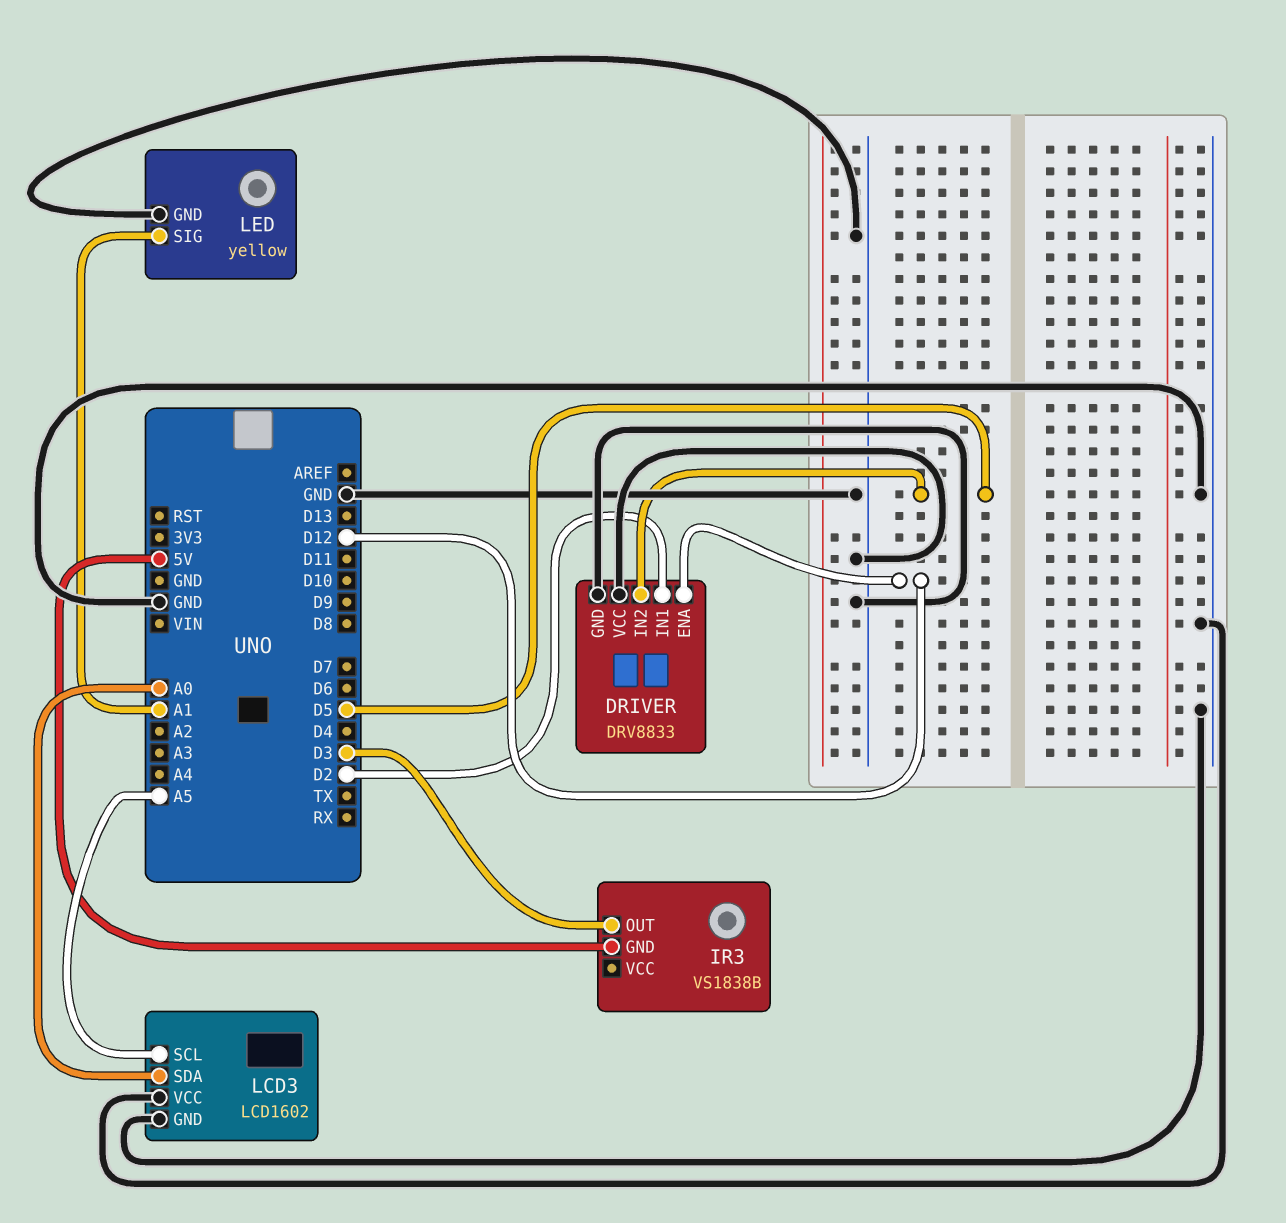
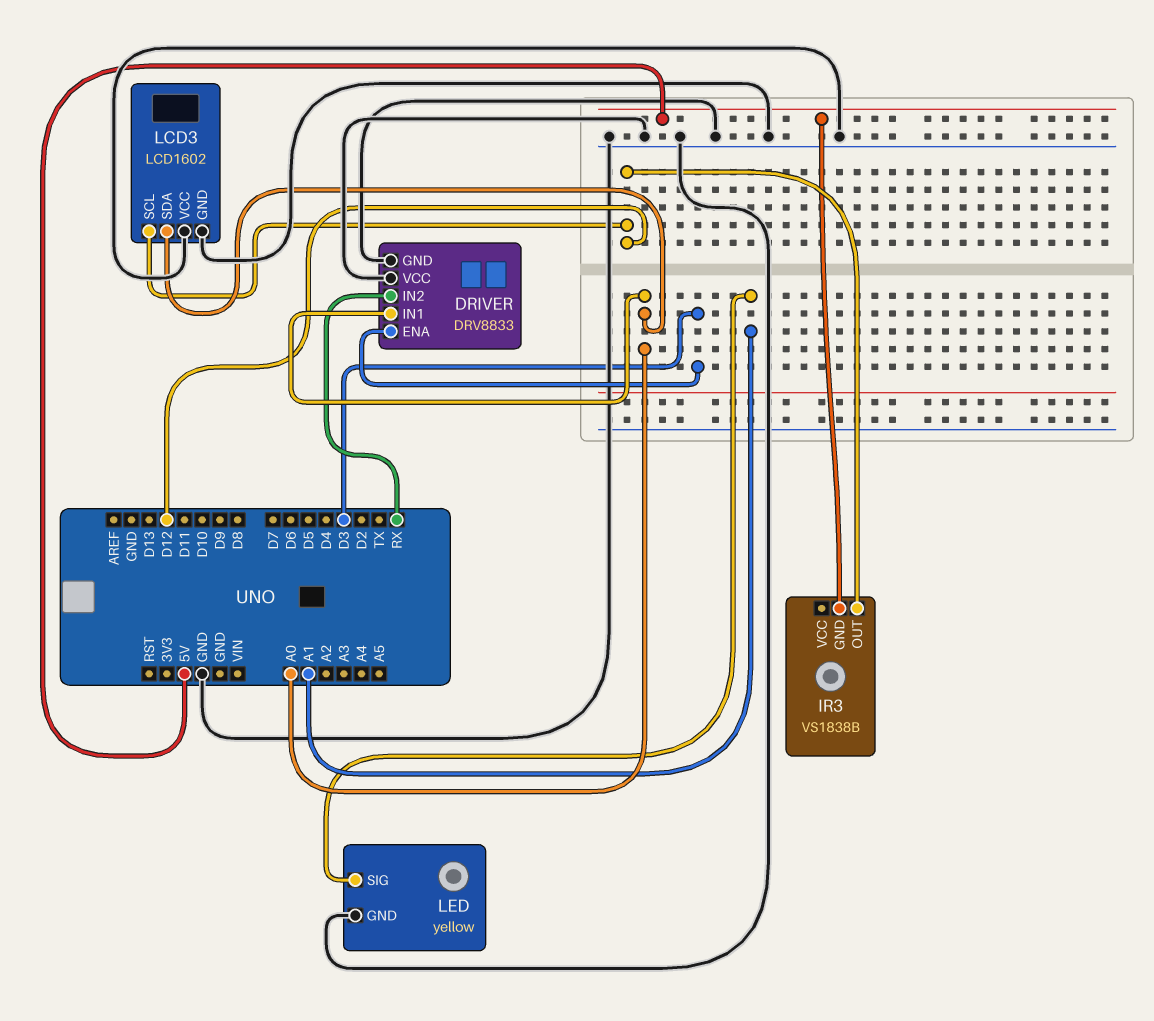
DRIVER pin ENA: D12 -> D3
DRIVER pin IN1: D2 -> A0
DRIVER pin IN2: D5 -> RX
IR3 pin OUT: D3 -> D12
LCD3 pin SCL: A5 -> D12

